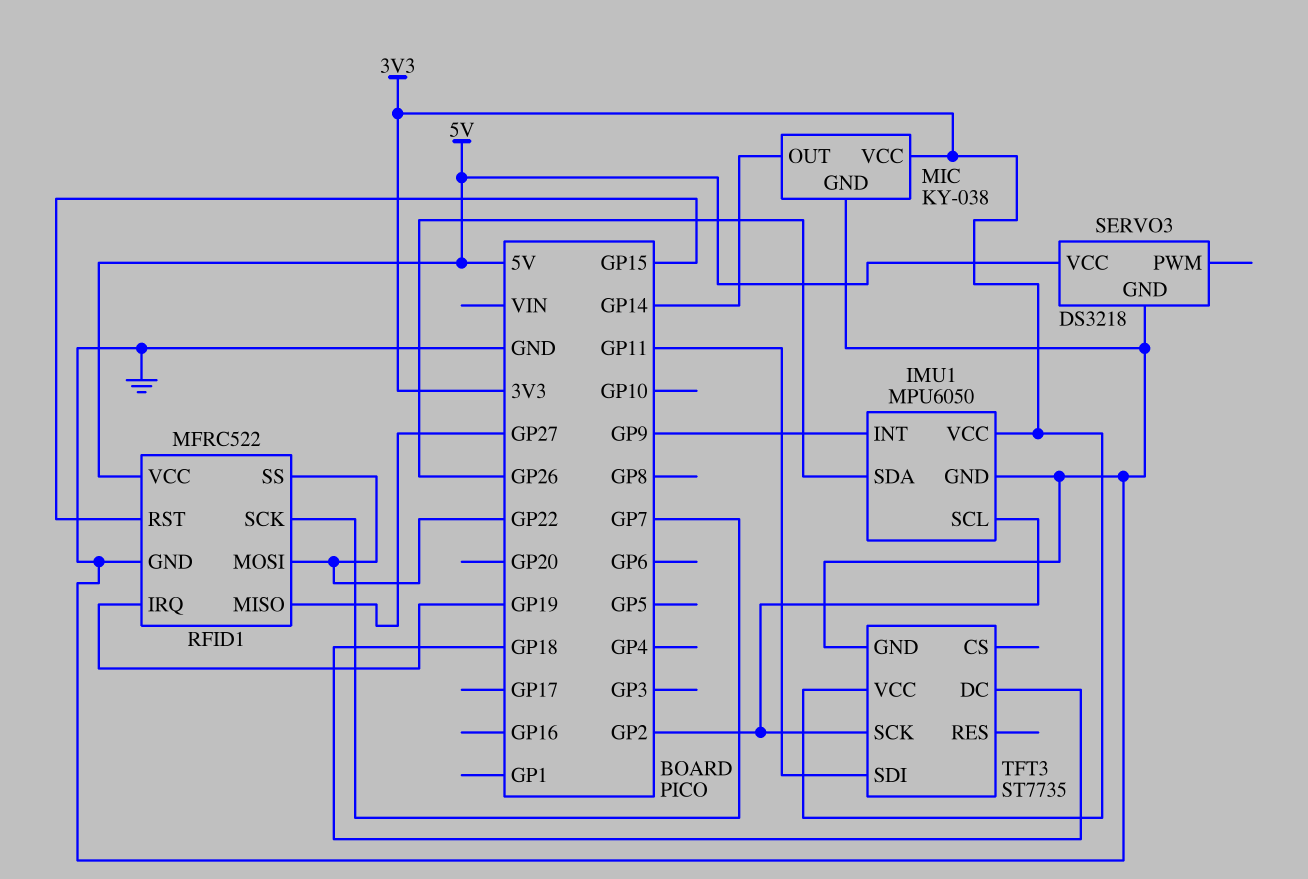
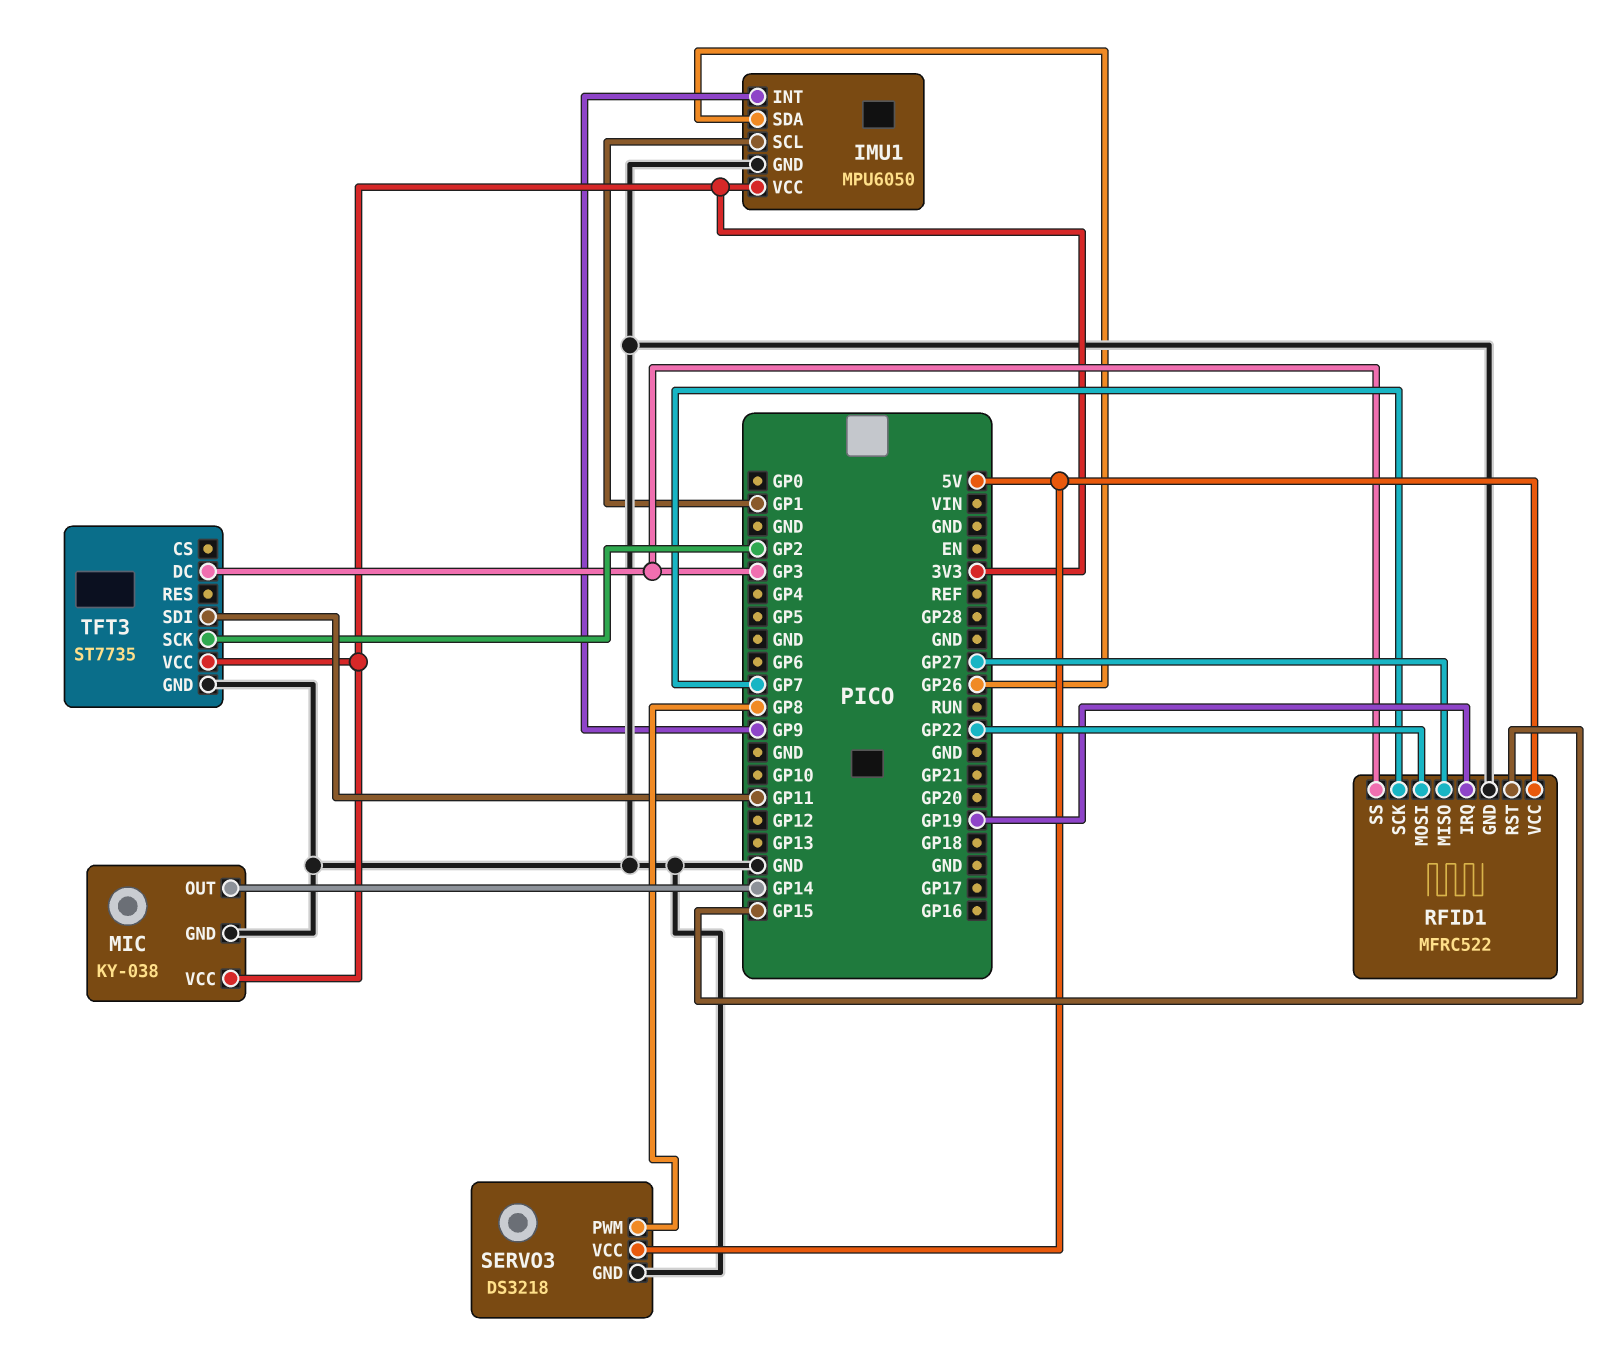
IMU1 pin SCL: GP2 -> GP1
RFID1 pin SS: GP22 -> GP3
SERVO3 pin PWM: none -> GP8
TFT3 pin DC: GP18 -> GP3

